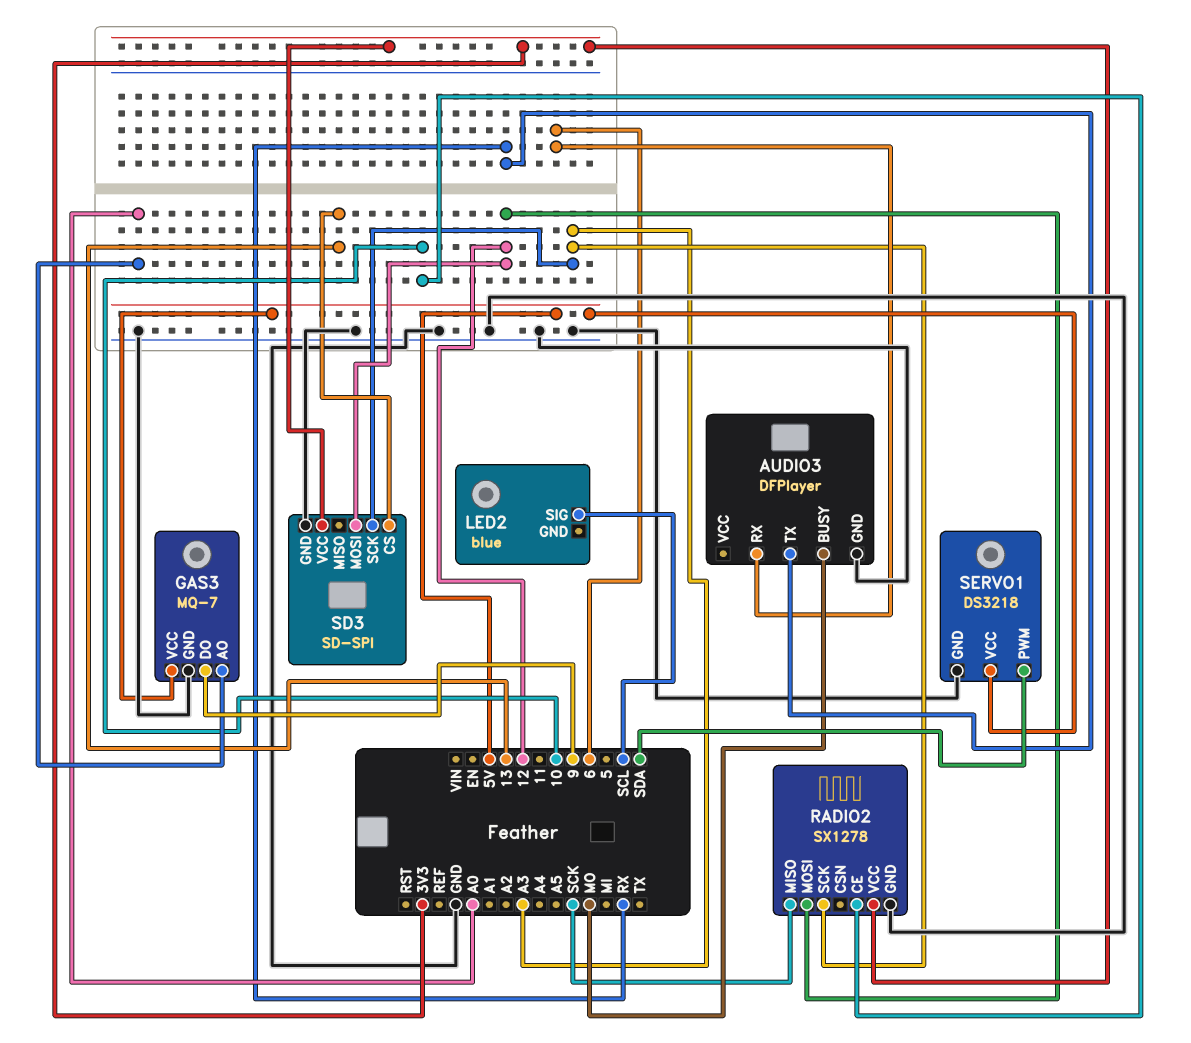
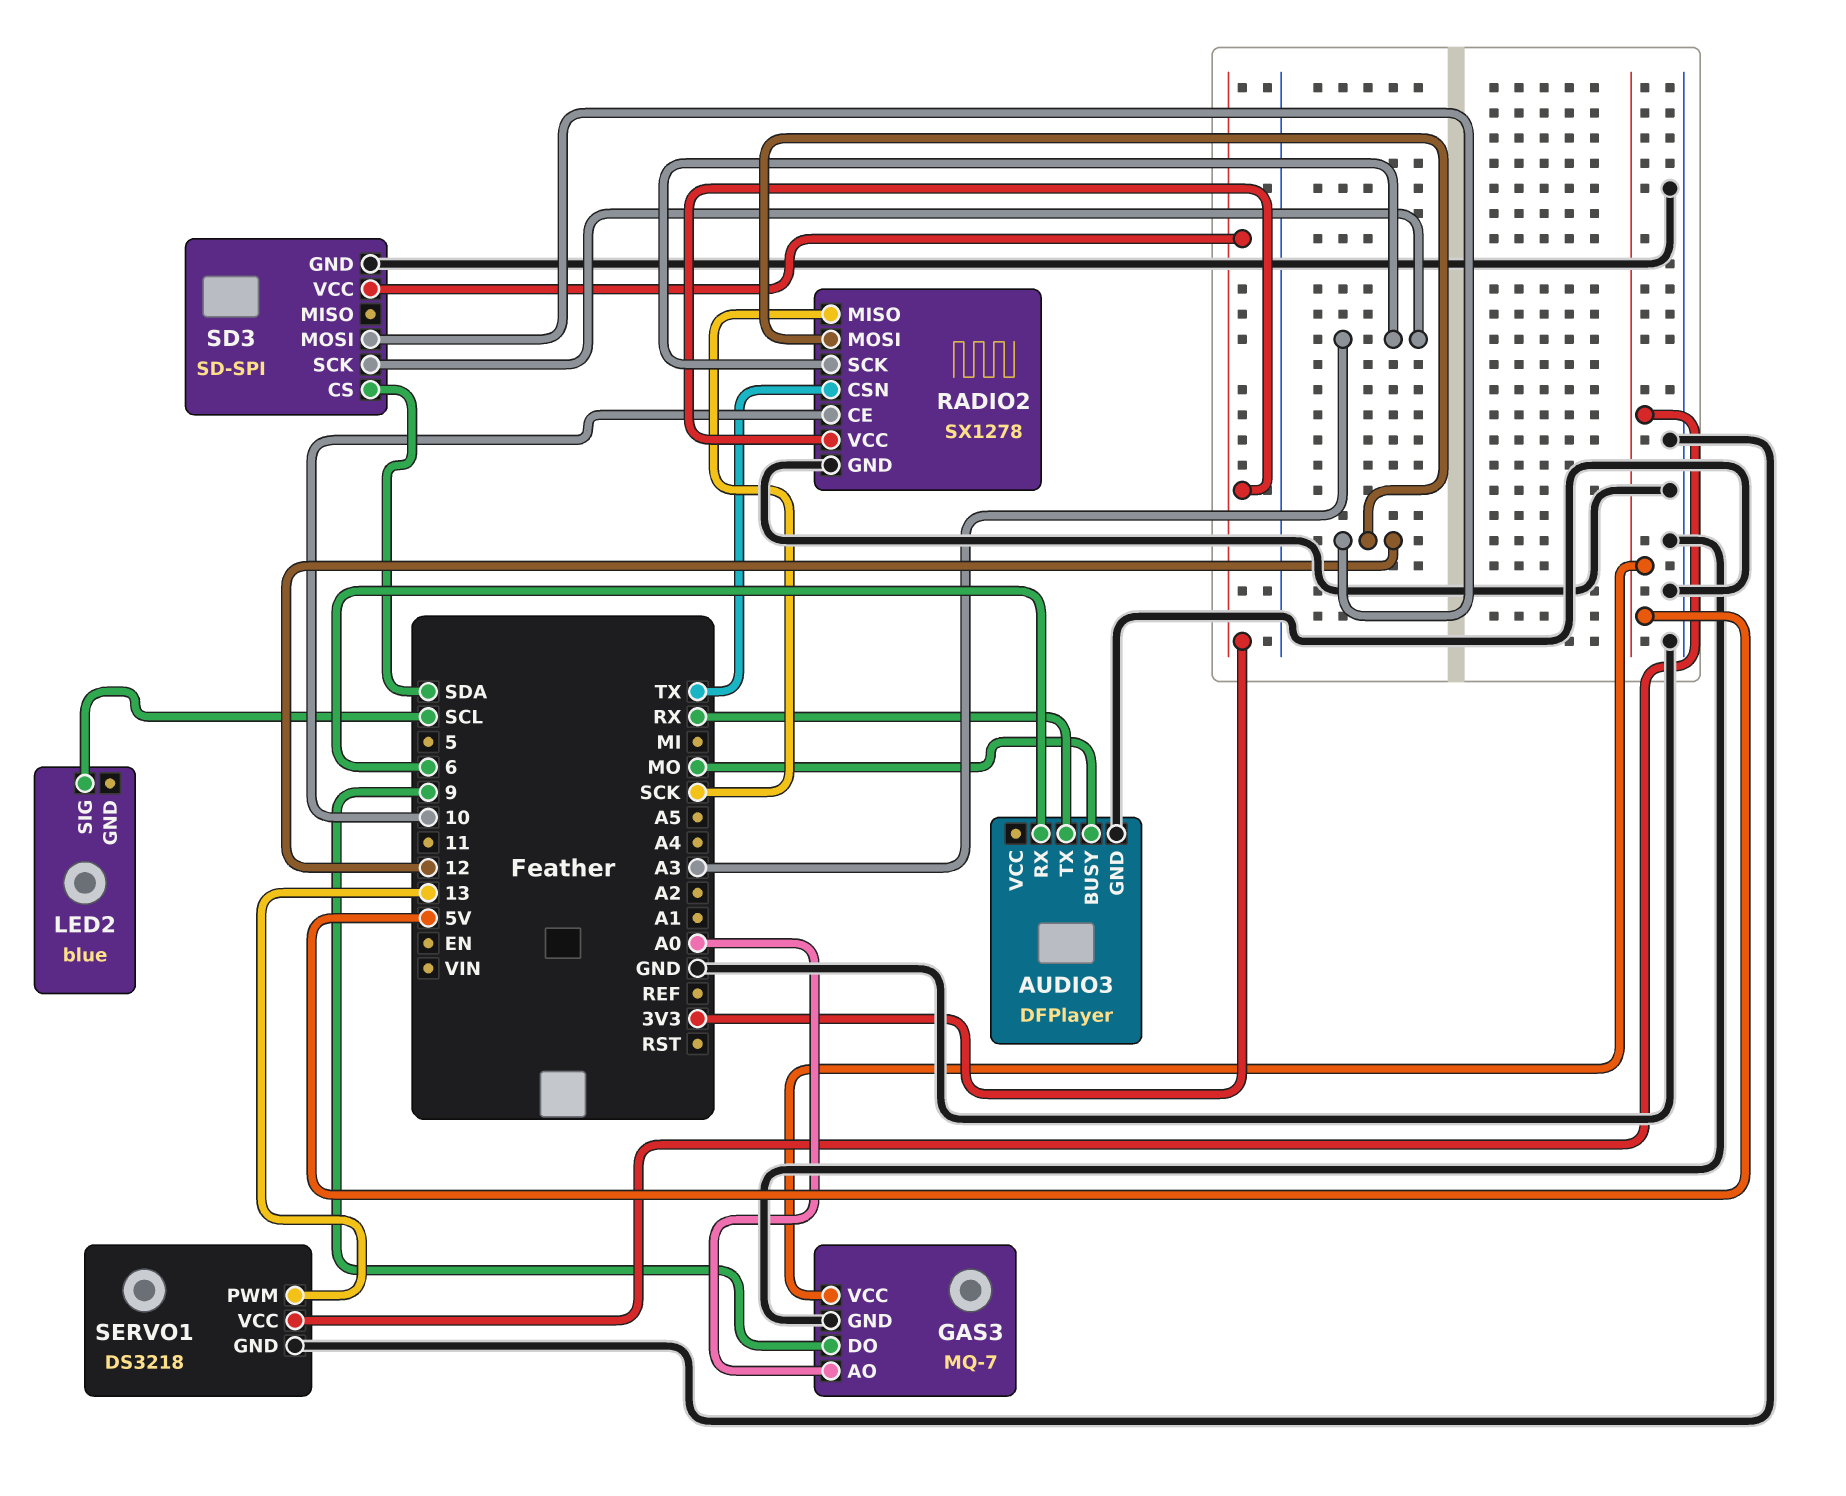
RADIO2 pin CSN: none -> TX
SD3 pin CS: 13 -> SDA
SERVO1 pin PWM: SDA -> 13

